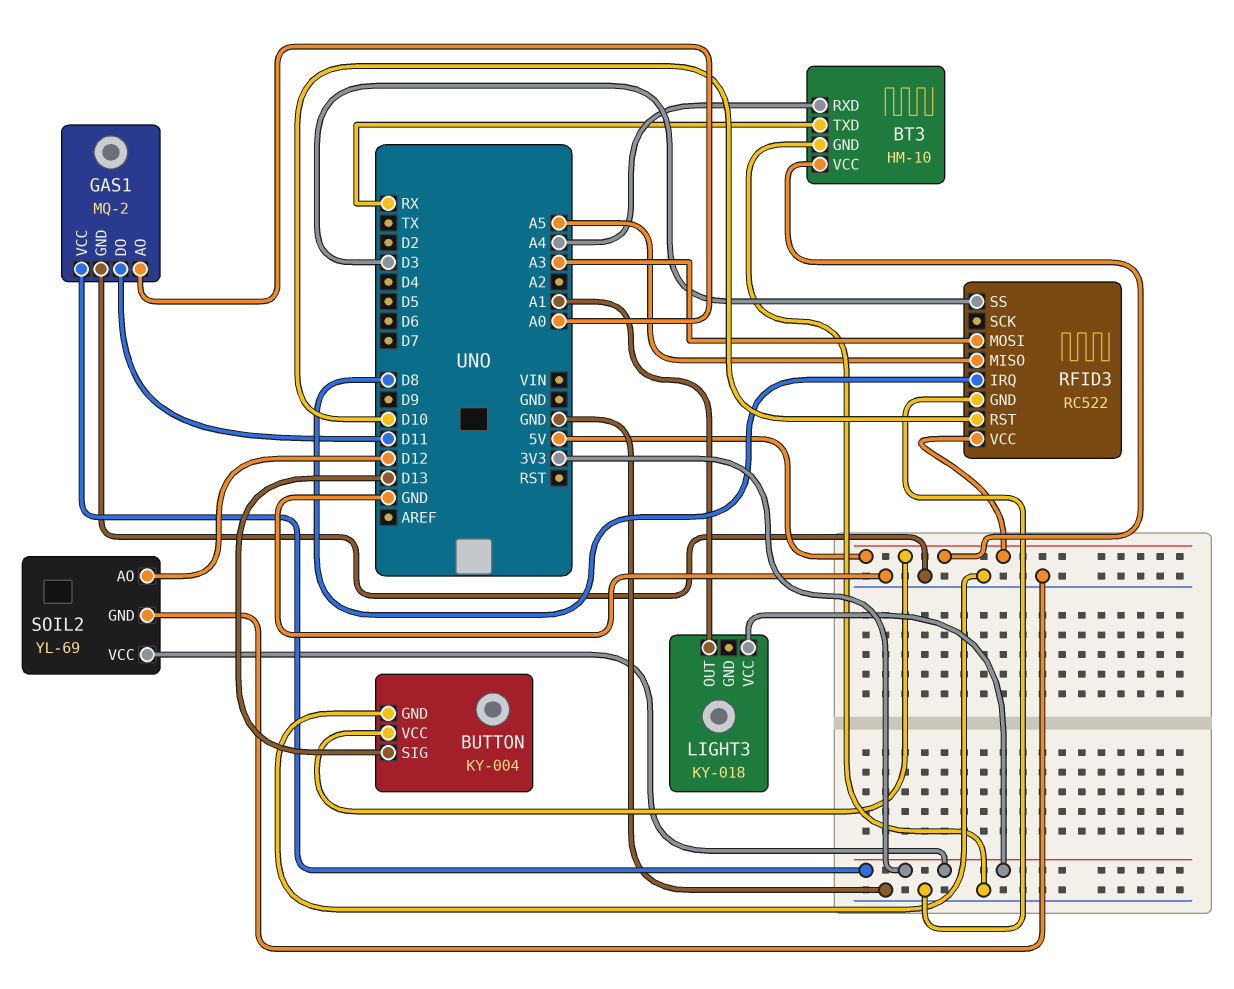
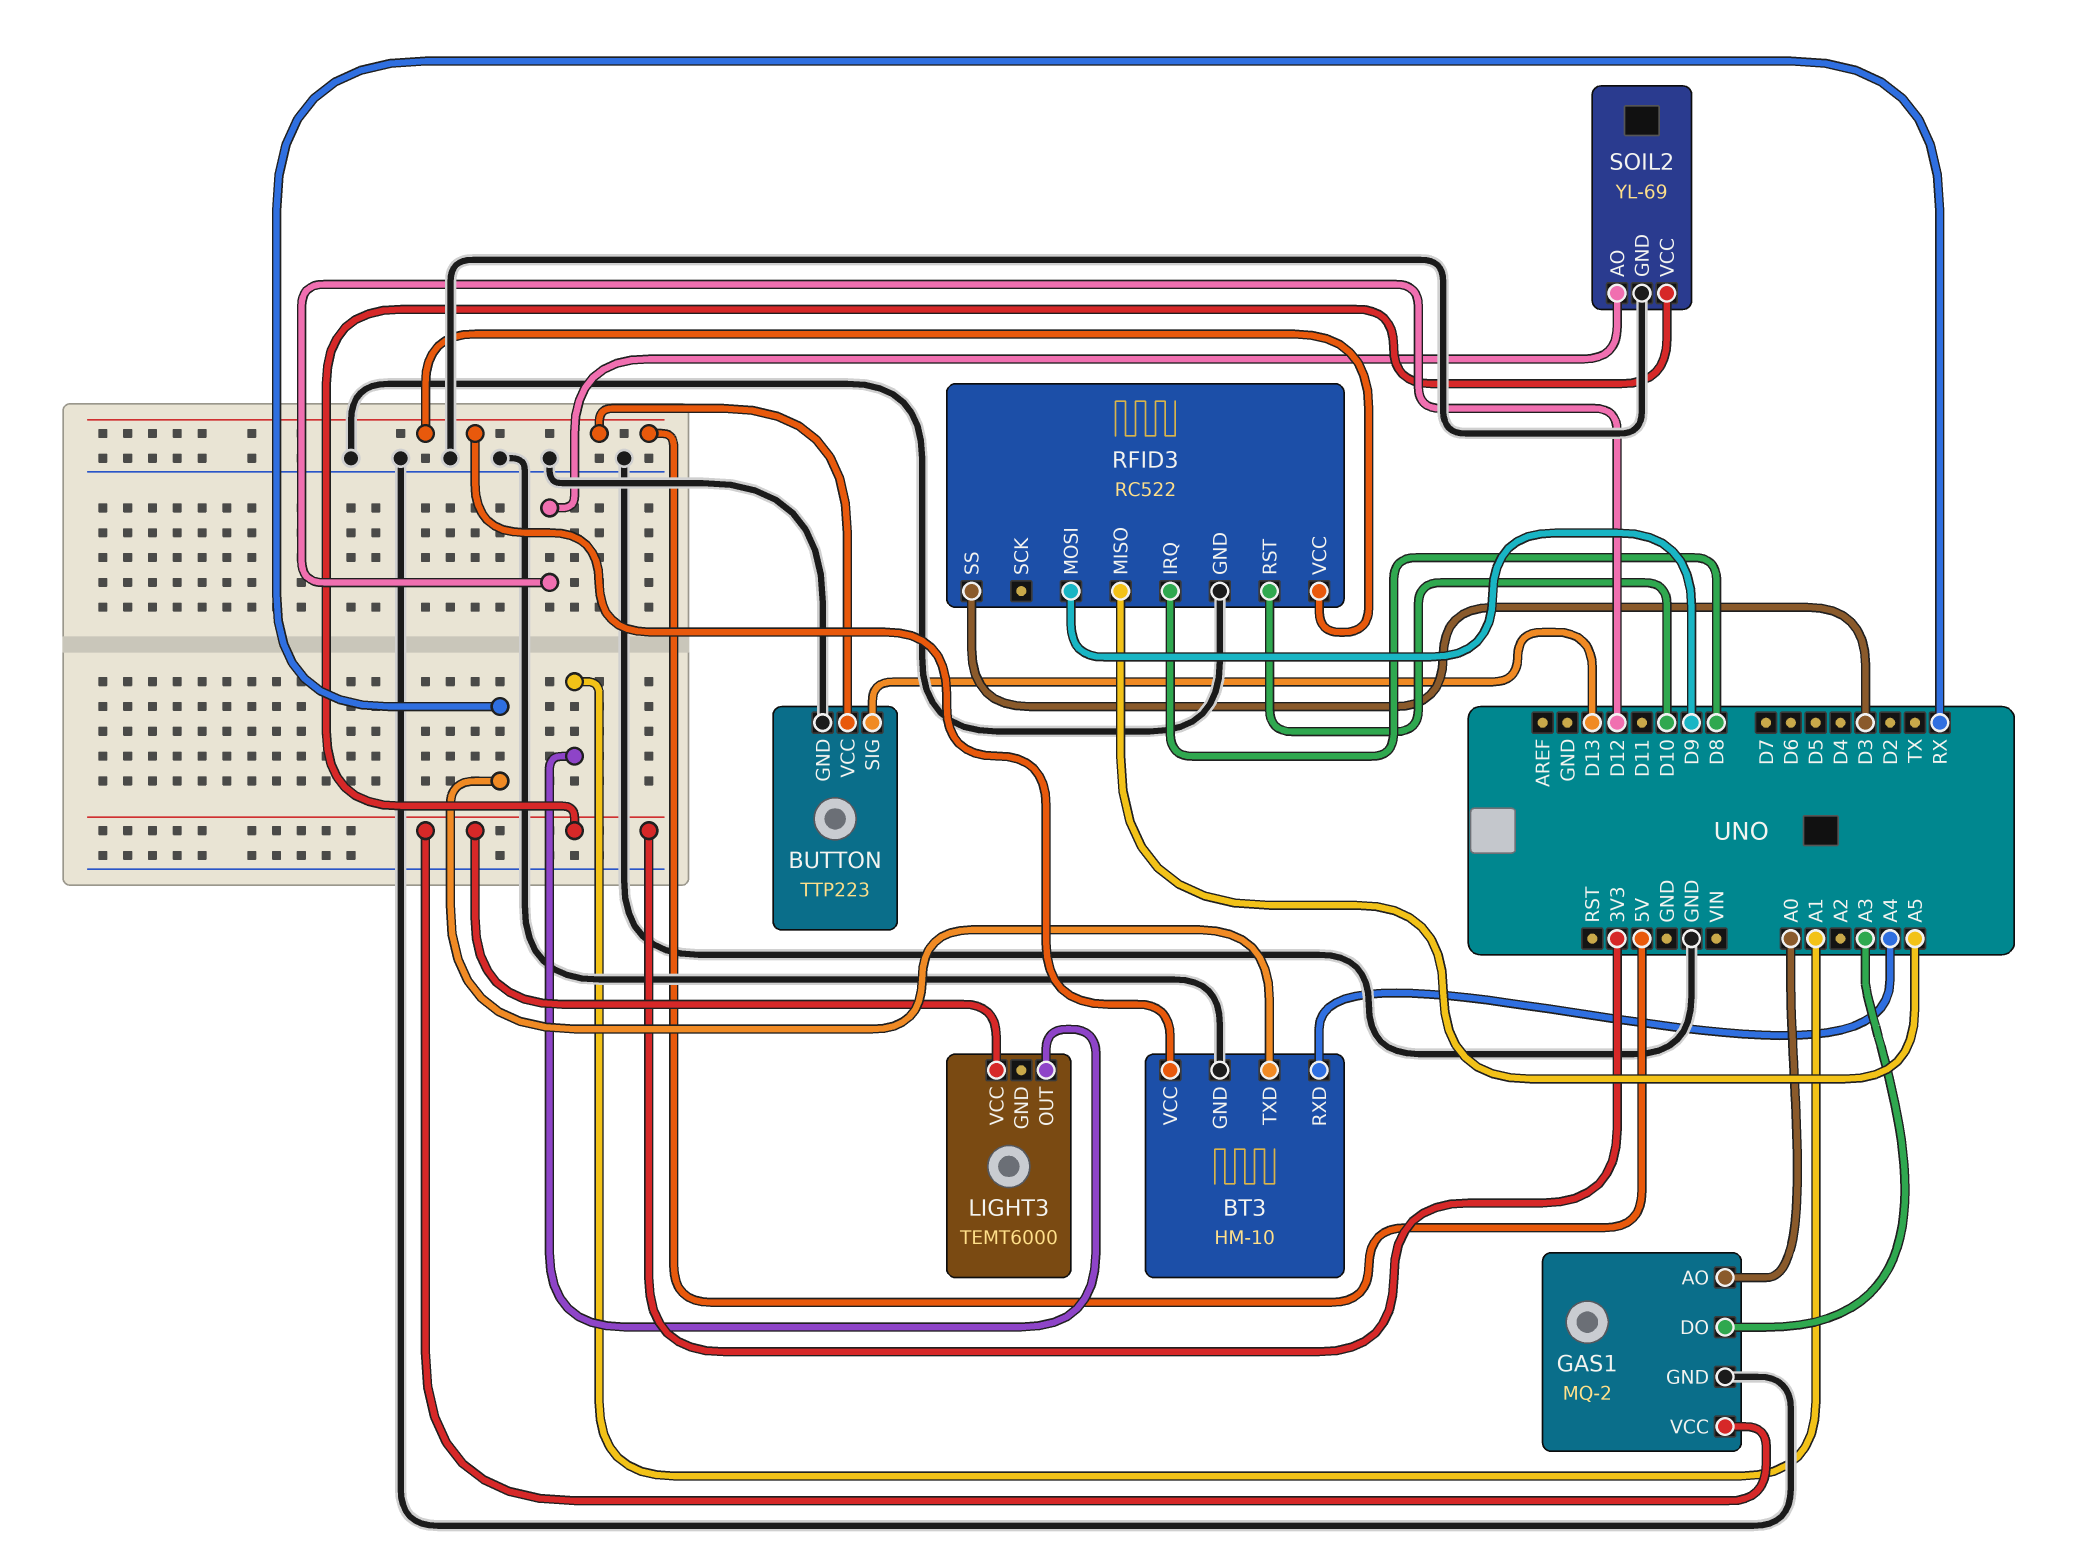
BUTTON: KY-004 -> TTP223
GAS1 pin DO: D11 -> A3
LIGHT3: KY-018 -> TEMT6000
RFID3 pin MOSI: A3 -> D9

